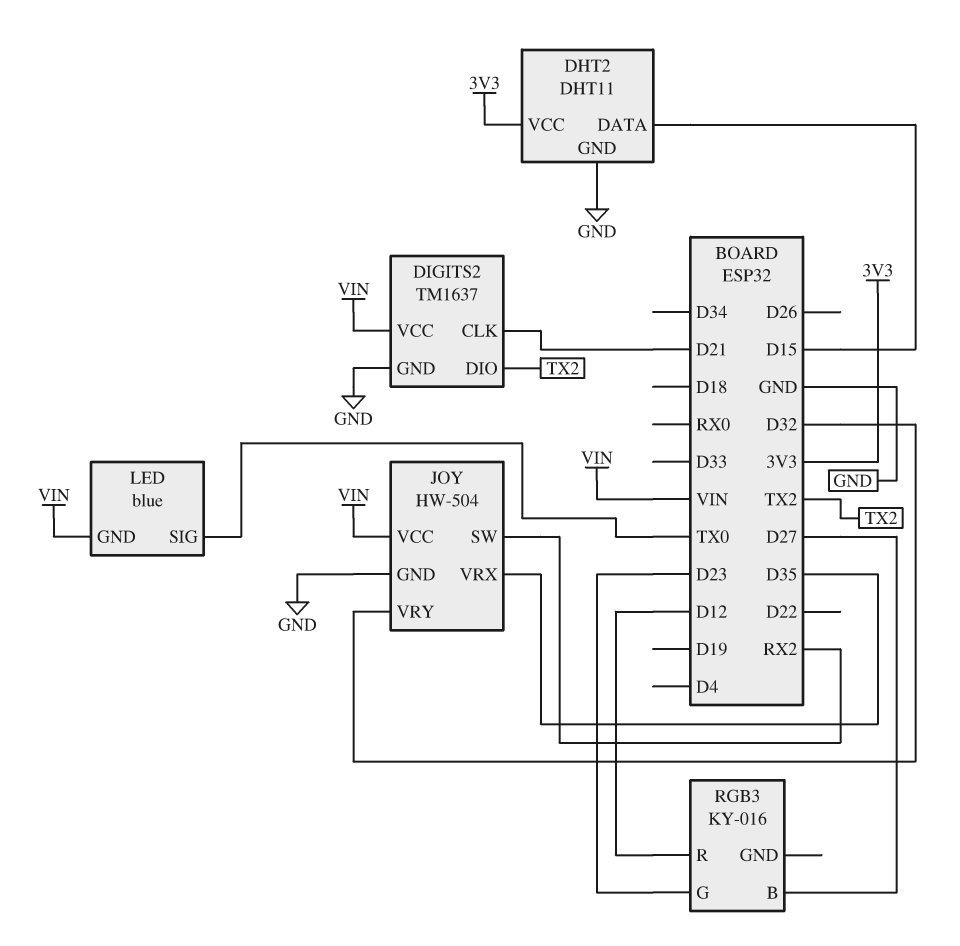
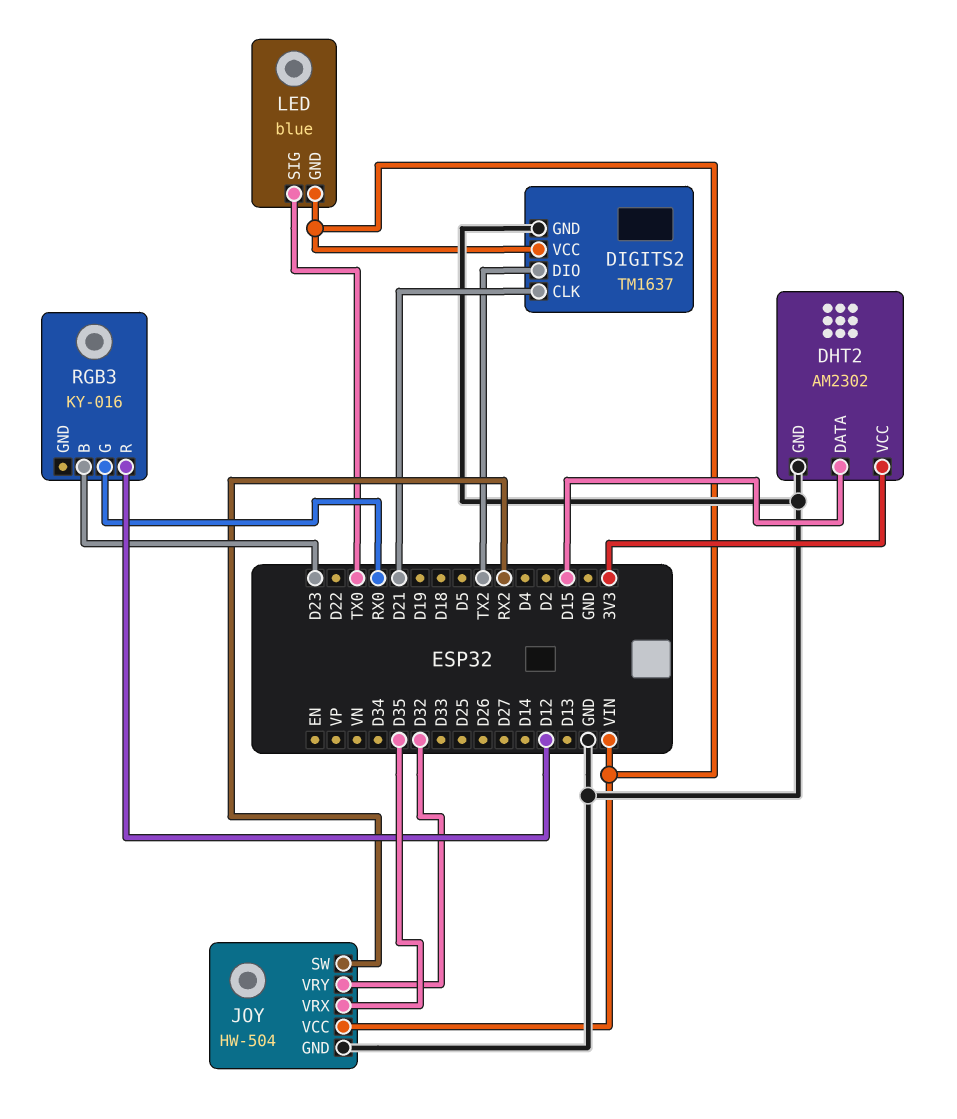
DHT2: DHT11 -> AM2302
RGB3 pin B: D27 -> D23
RGB3 pin G: D23 -> RX0

